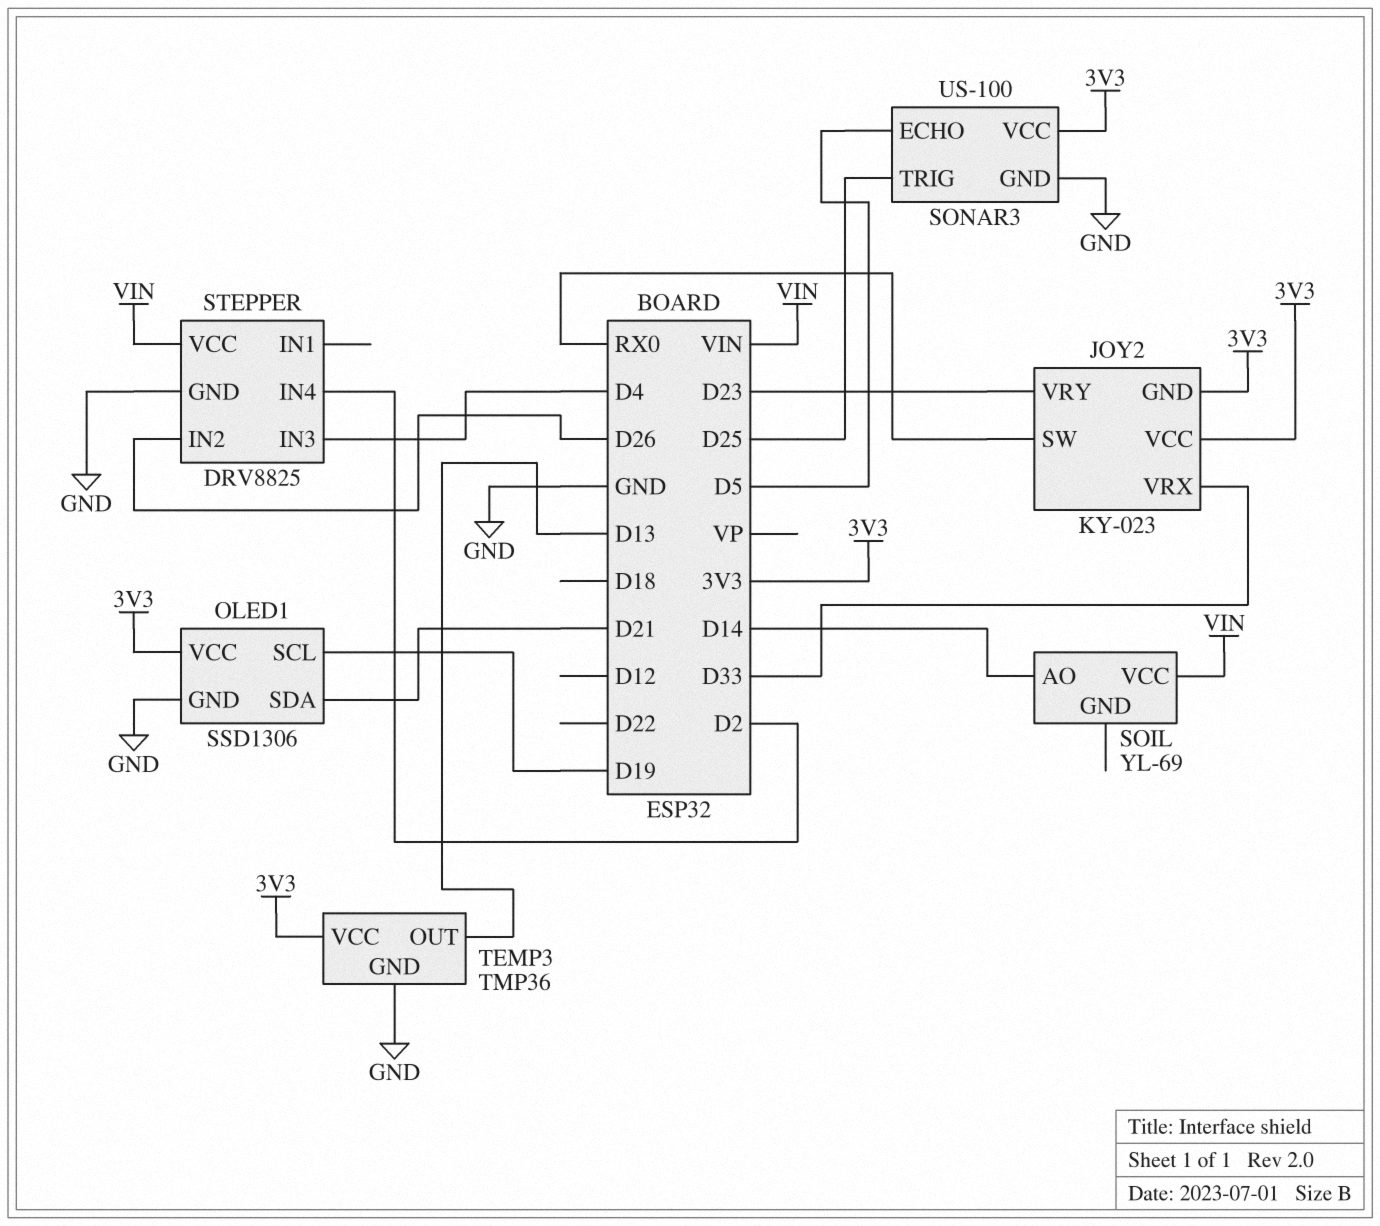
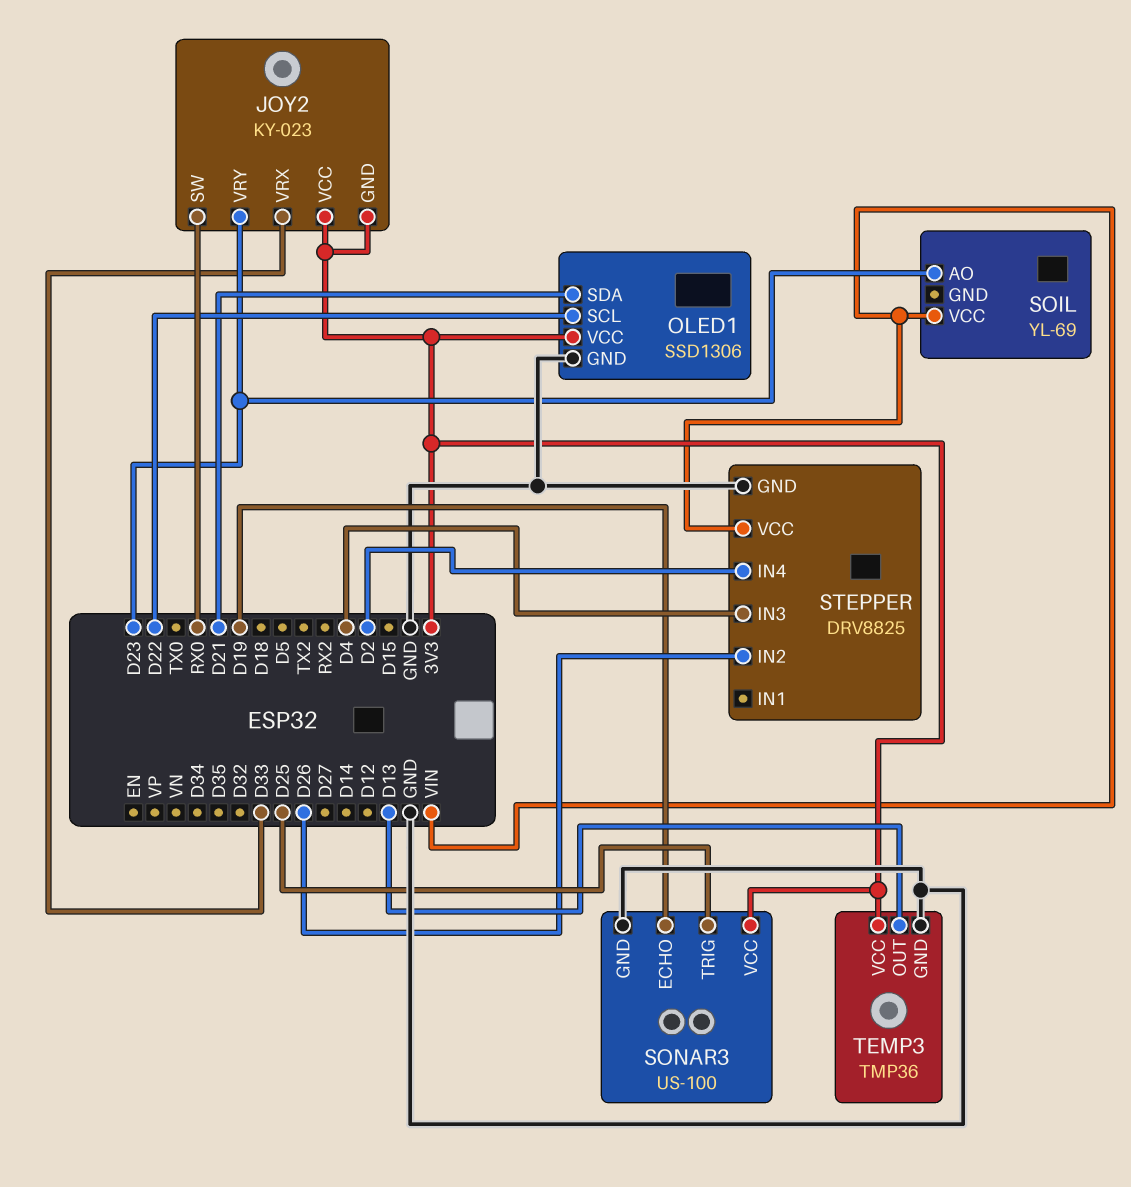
OLED1 pin SCL: D19 -> D22
SOIL pin AO: D14 -> D23
SONAR3 pin ECHO: D5 -> D19

